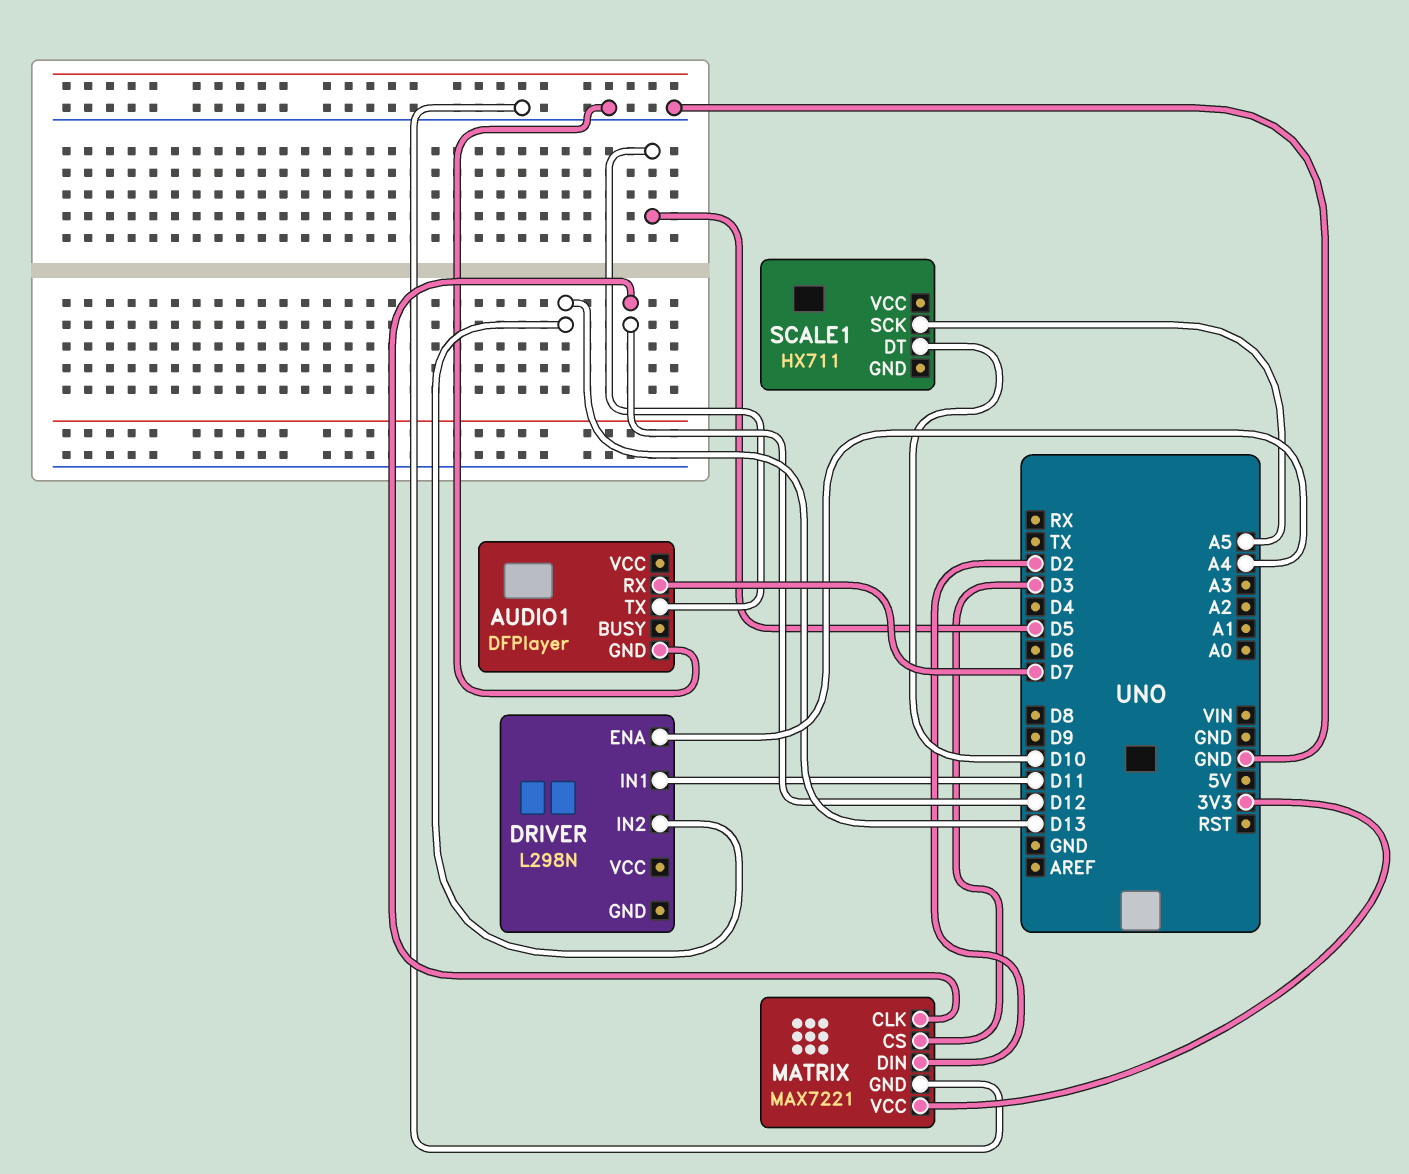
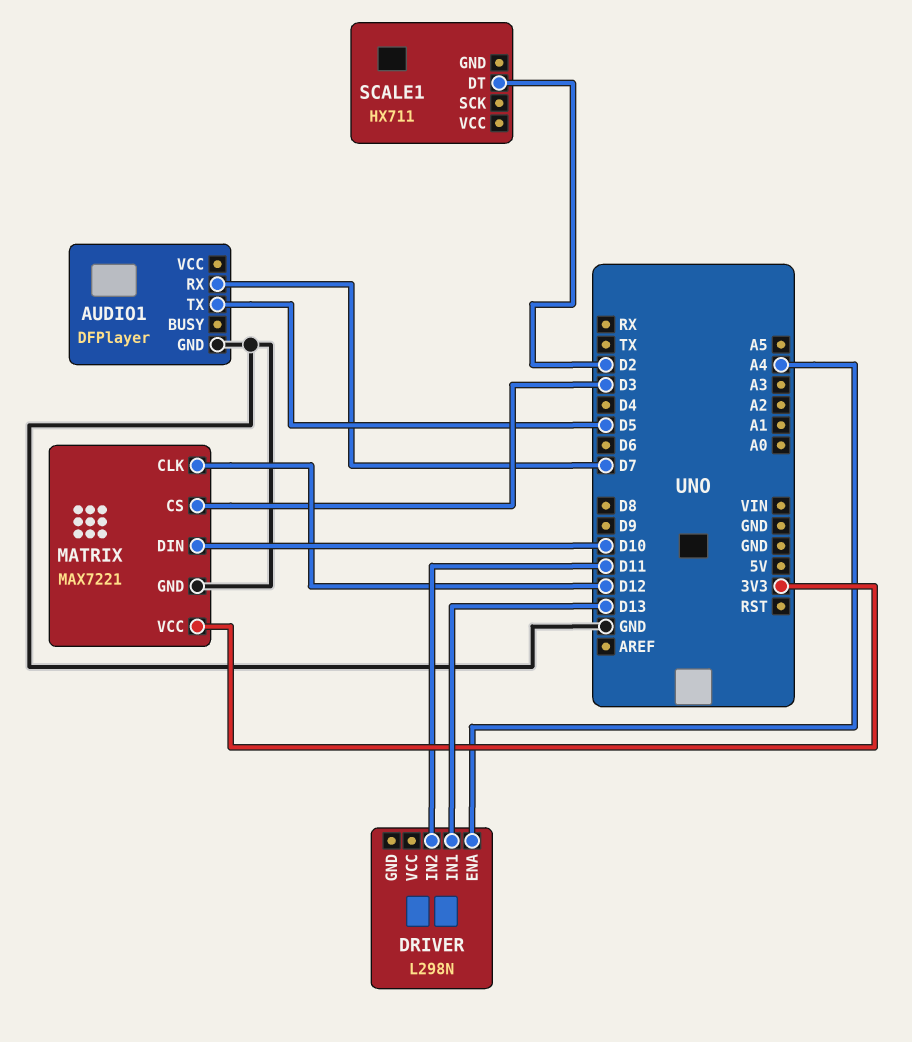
DRIVER pin IN1: D11 -> D13
DRIVER pin IN2: D13 -> D11
MATRIX pin DIN: D2 -> D10
SCALE1 pin DT: D10 -> D2
SCALE1 pin SCK: A5 -> none

